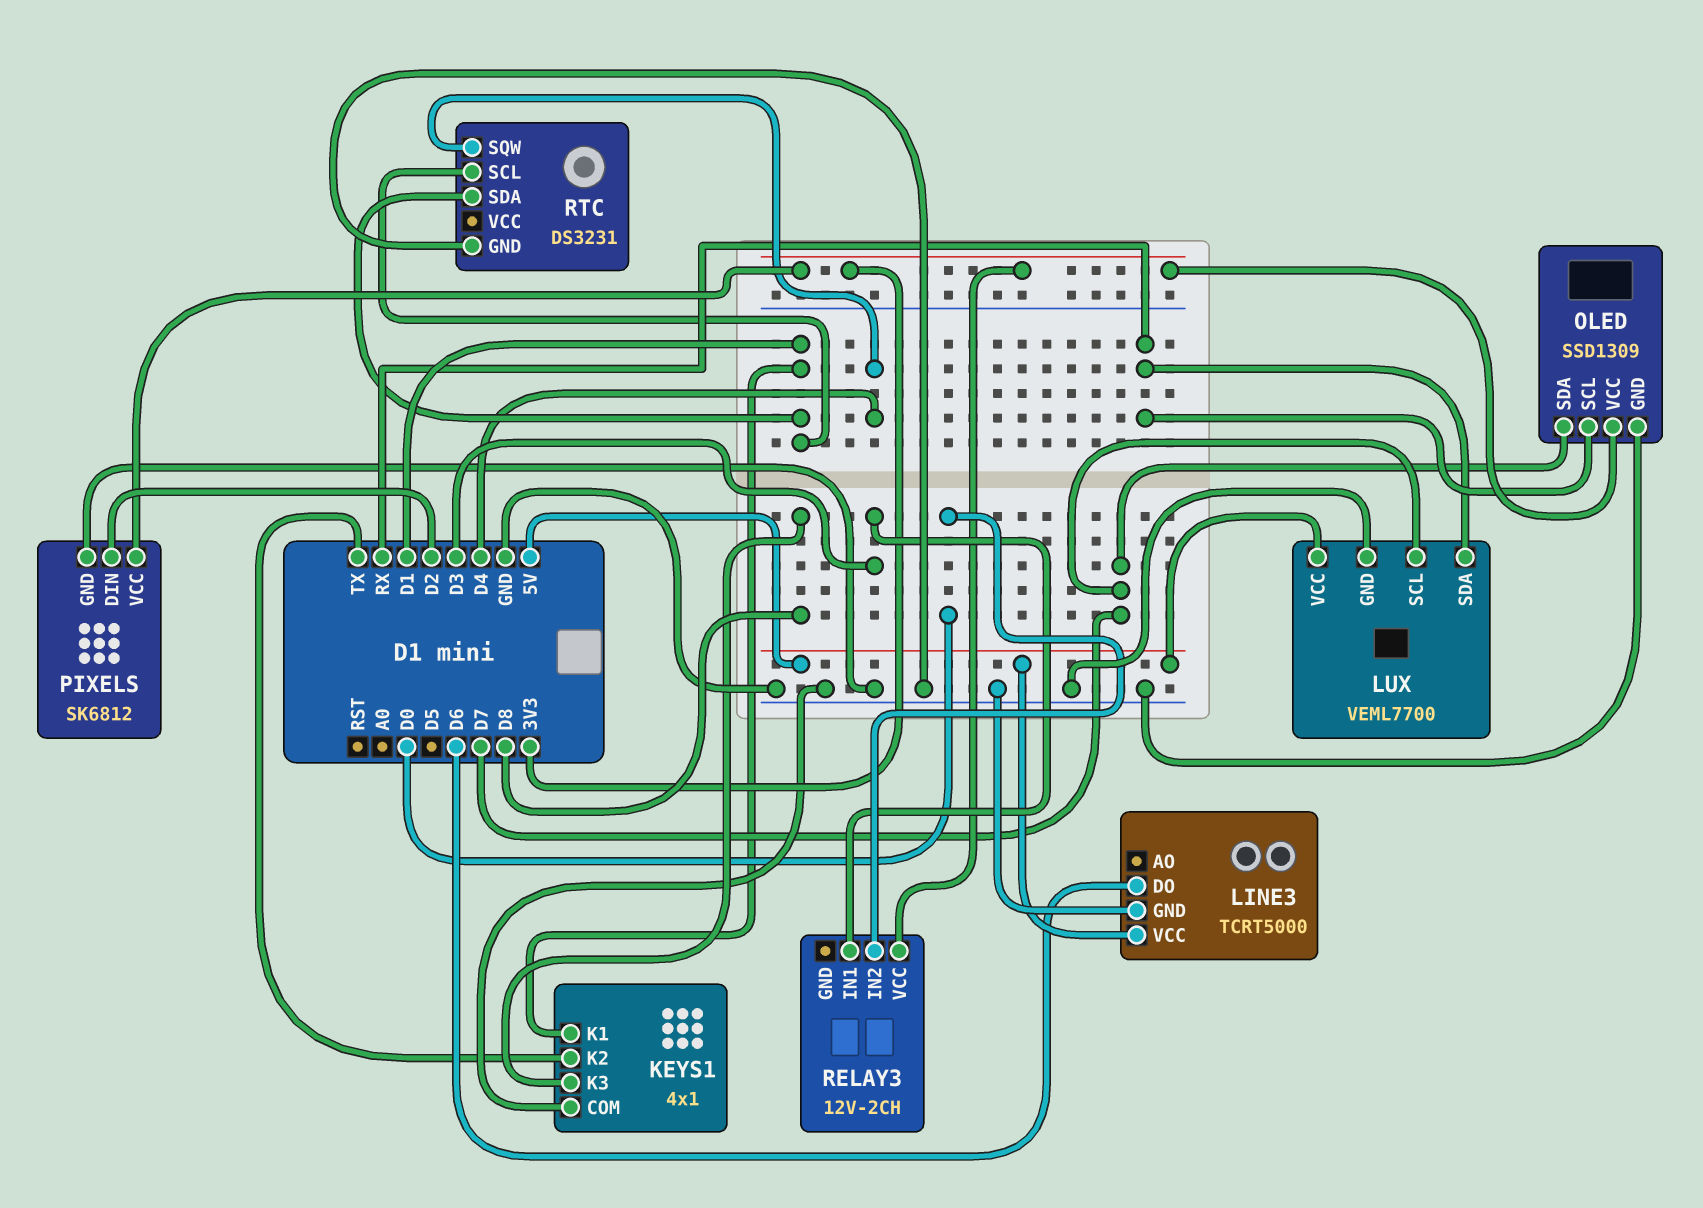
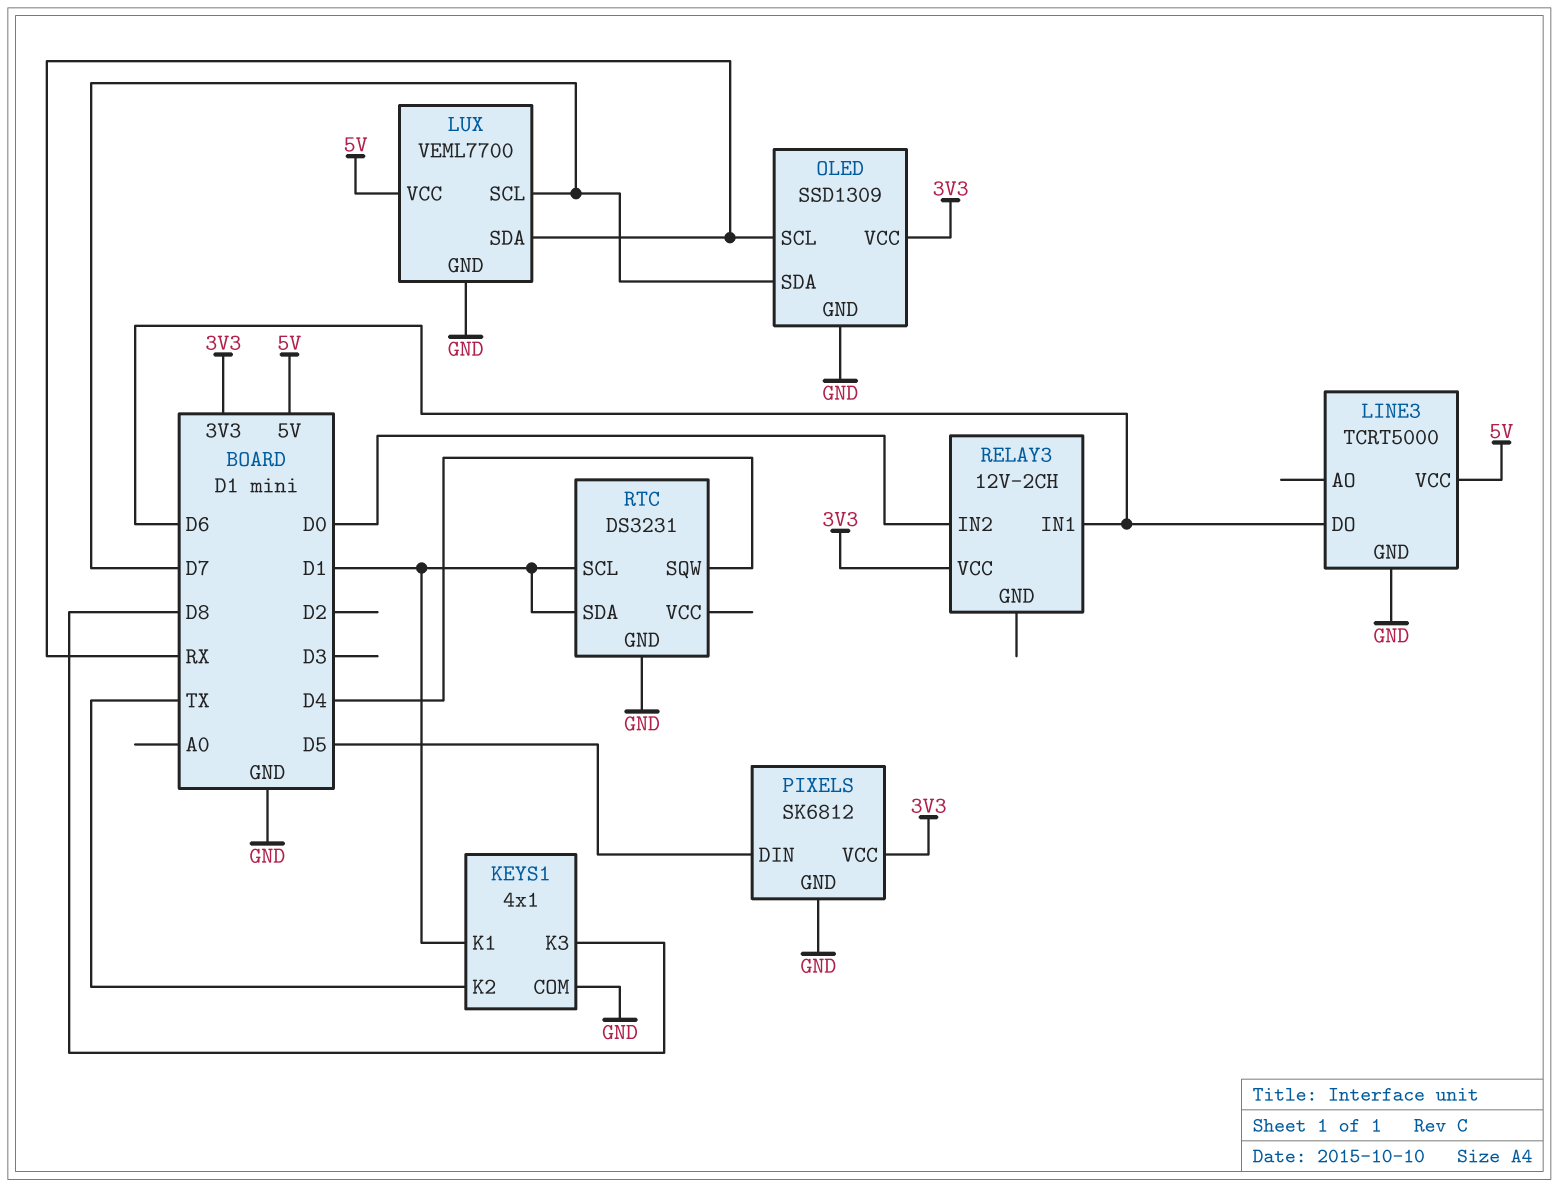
PIXELS pin DIN: D2 -> D5
RELAY3 pin IN1: D3 -> D6

